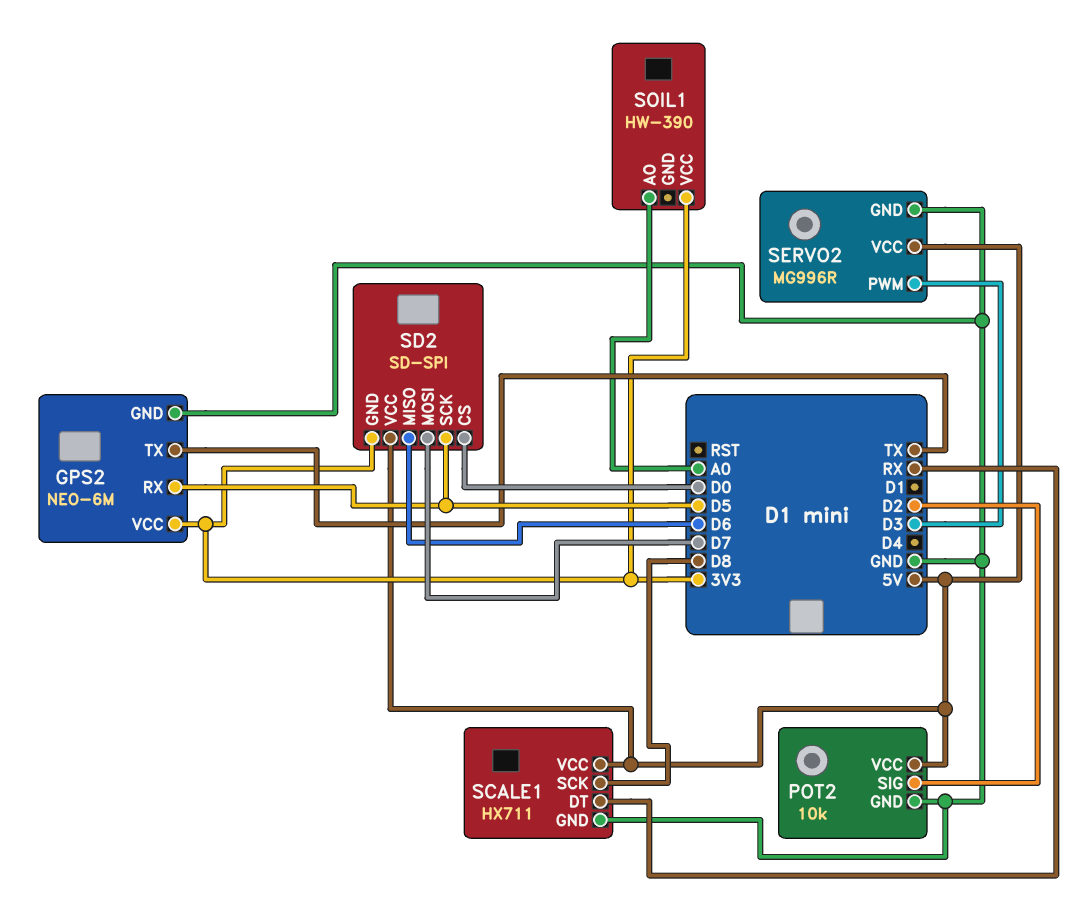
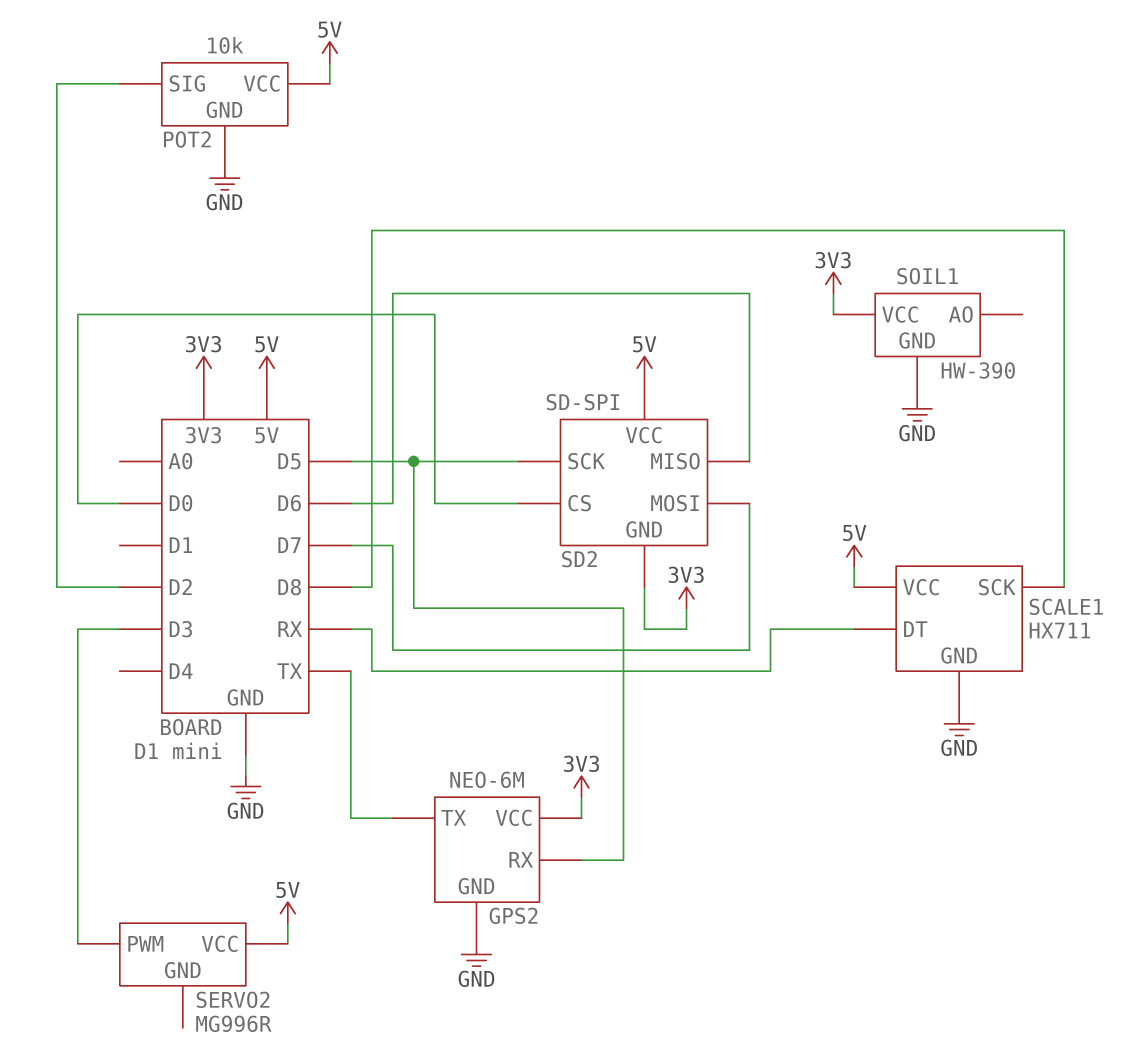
SERVO2 pin GND: GND -> none
SOIL1 pin AO: A0 -> none
SOIL1 pin GND: none -> GND

